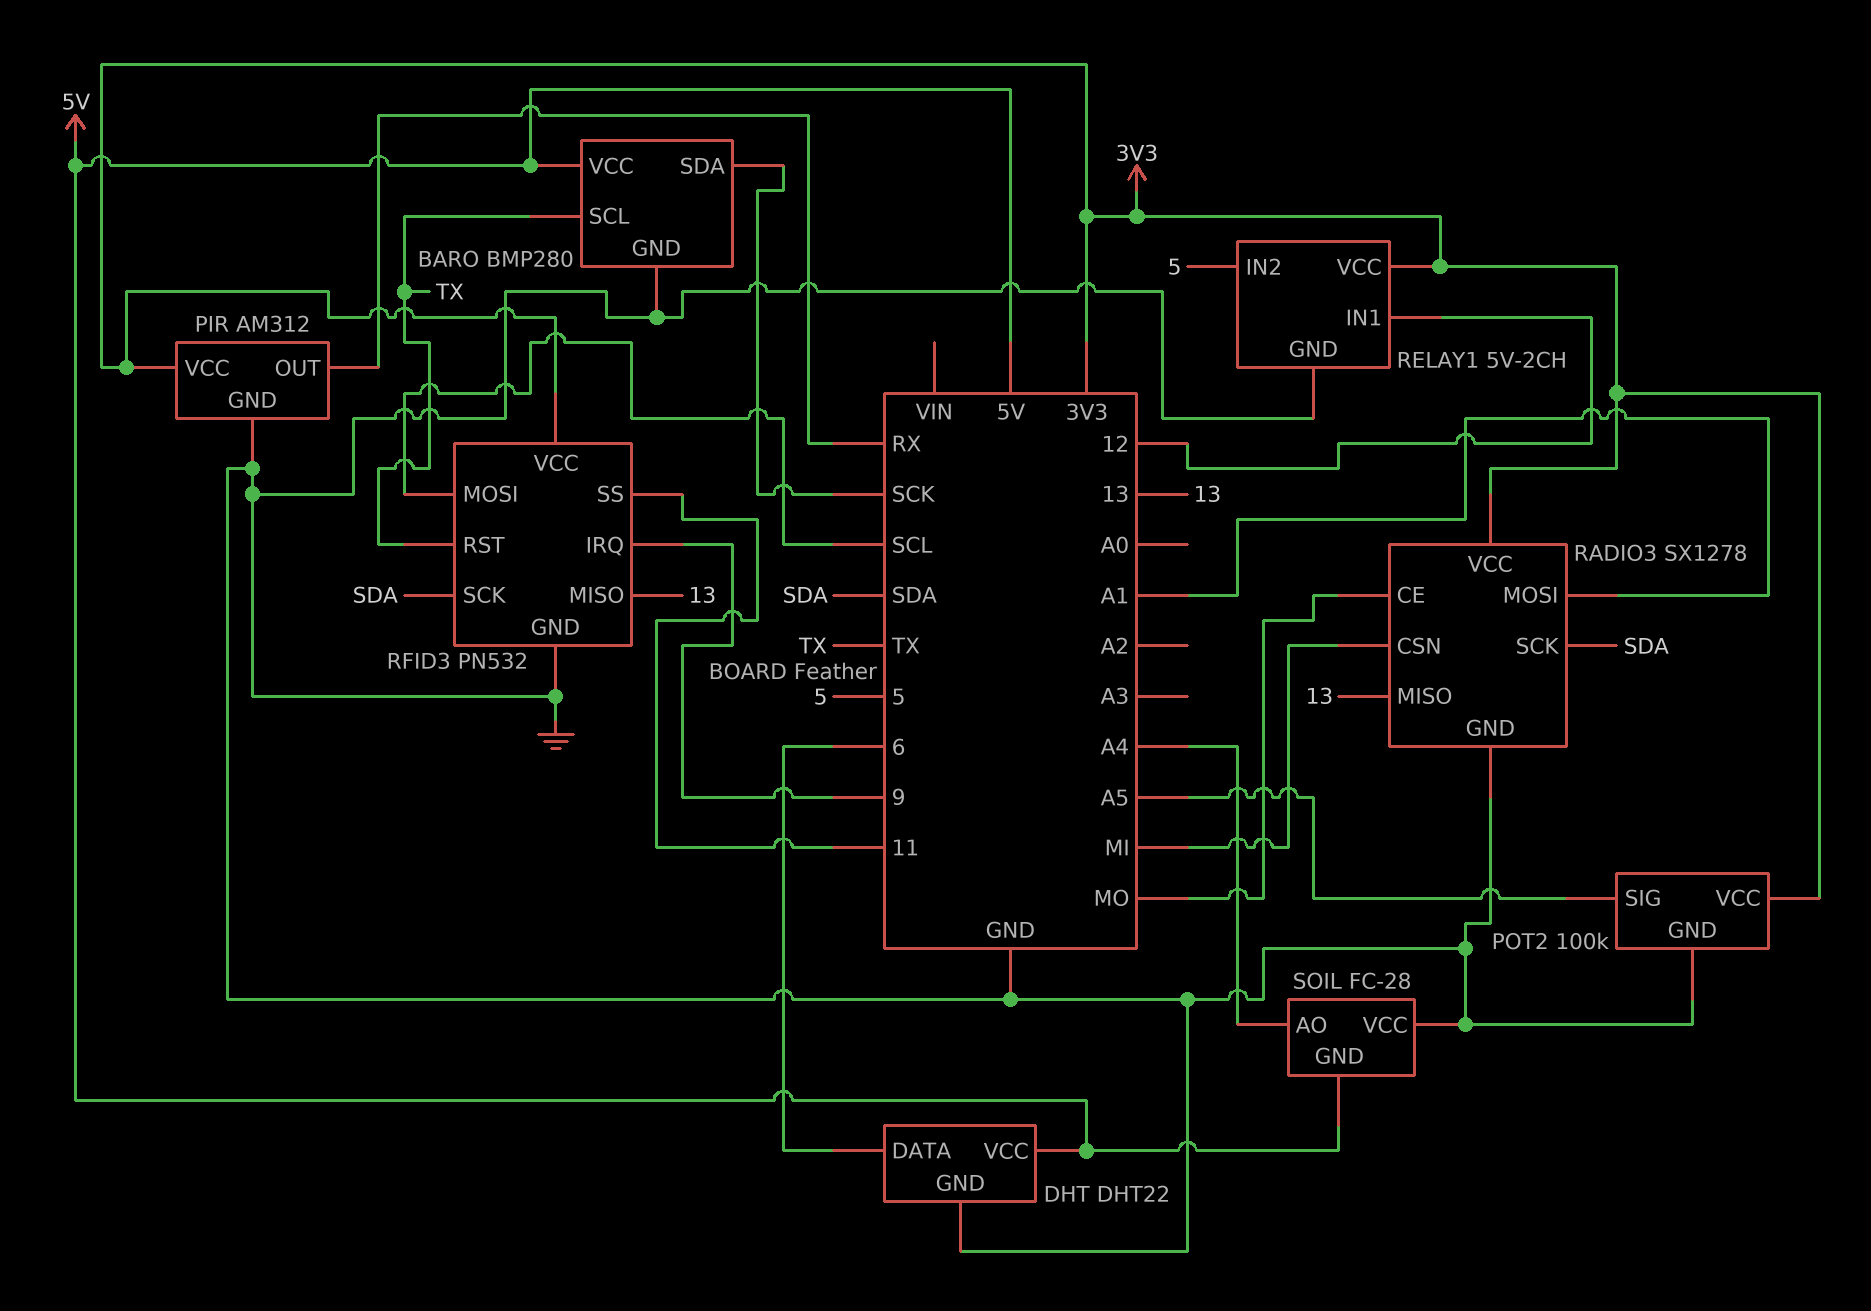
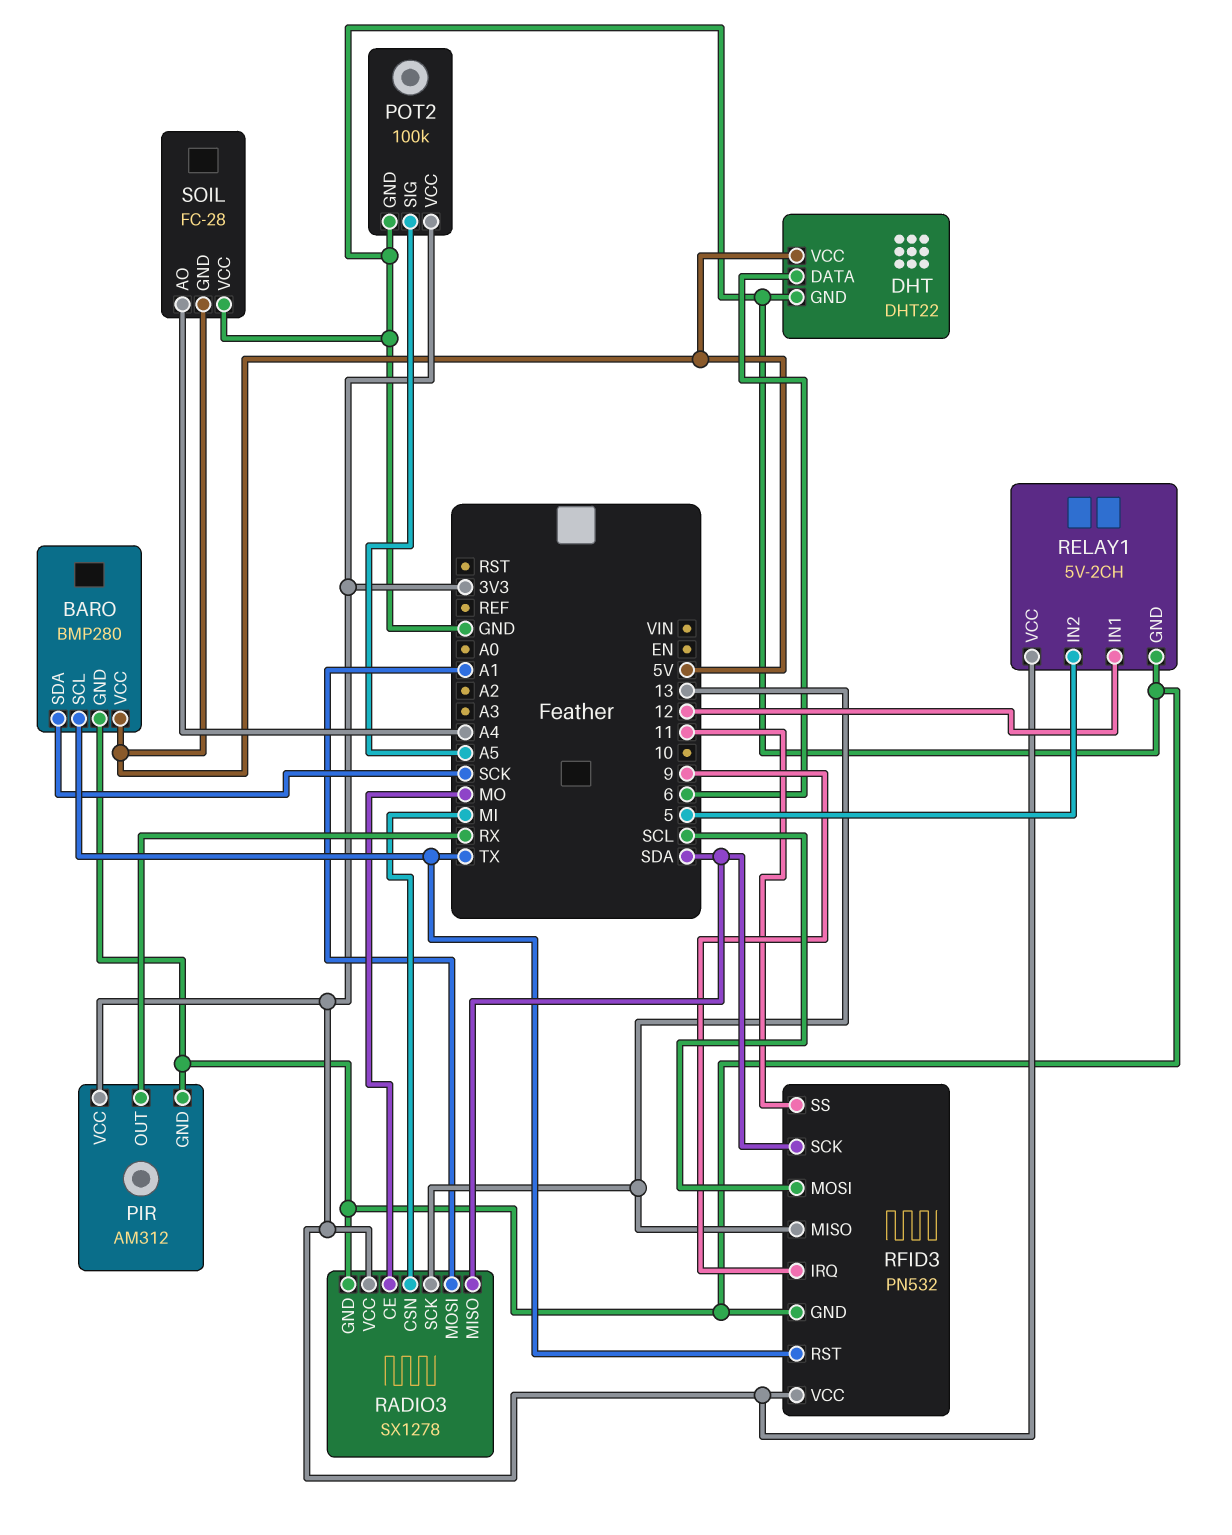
RADIO3 pin MISO: 13 -> SDA
RADIO3 pin SCK: SDA -> 13

